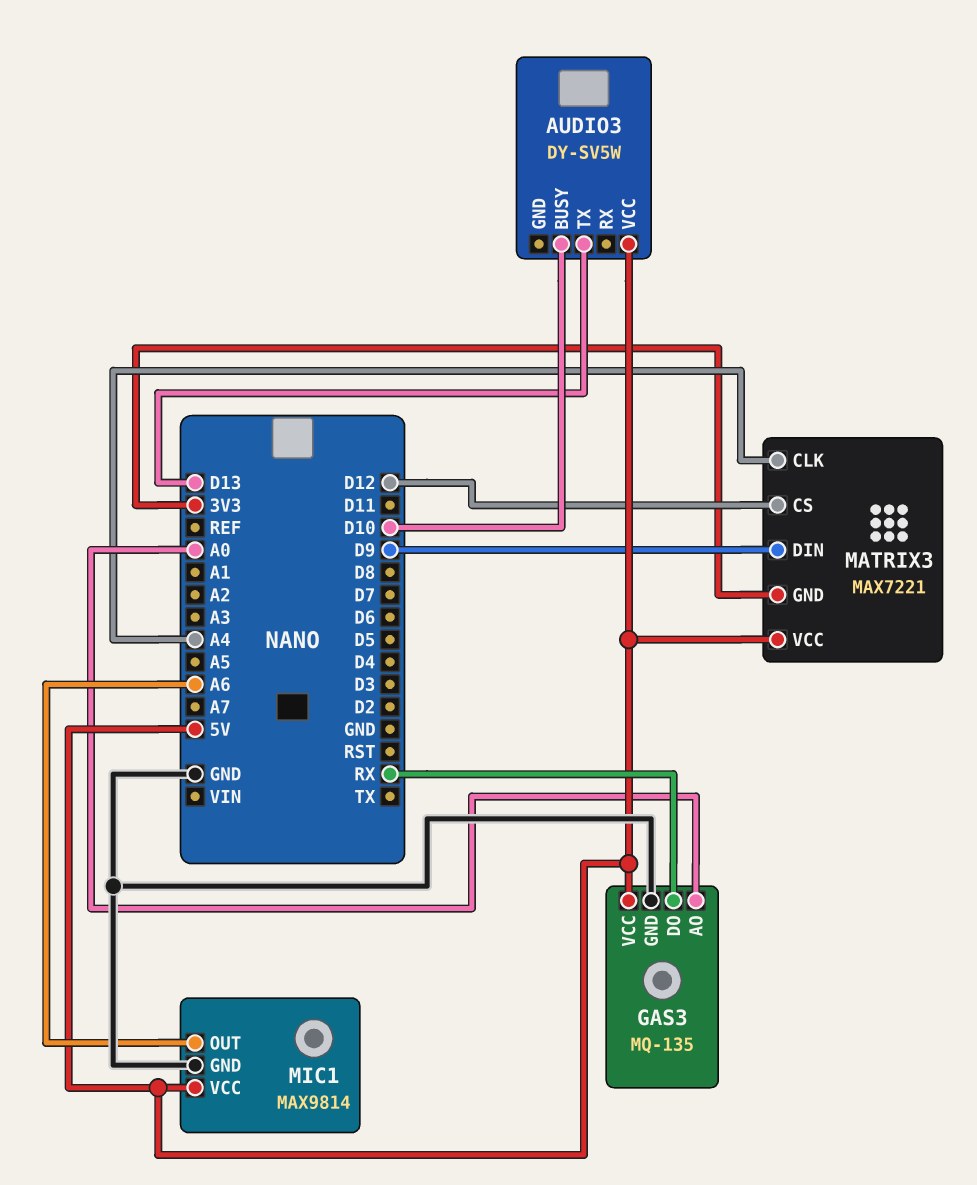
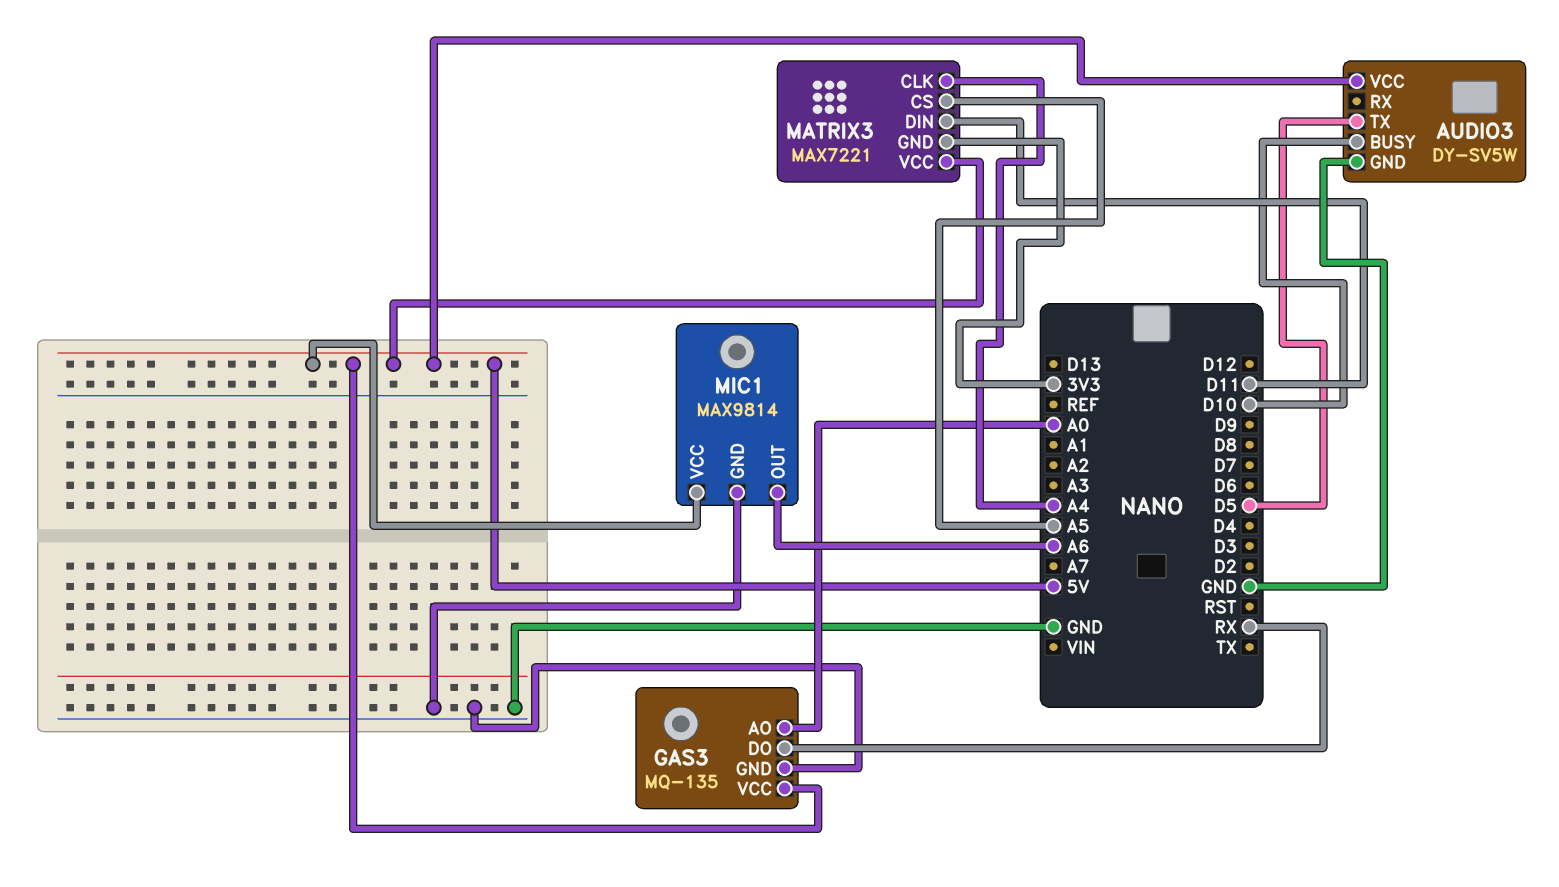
AUDIO3 pin GND: none -> GND
AUDIO3 pin TX: D13 -> D5
MATRIX3 pin CS: D12 -> A5
MATRIX3 pin DIN: D9 -> D11

